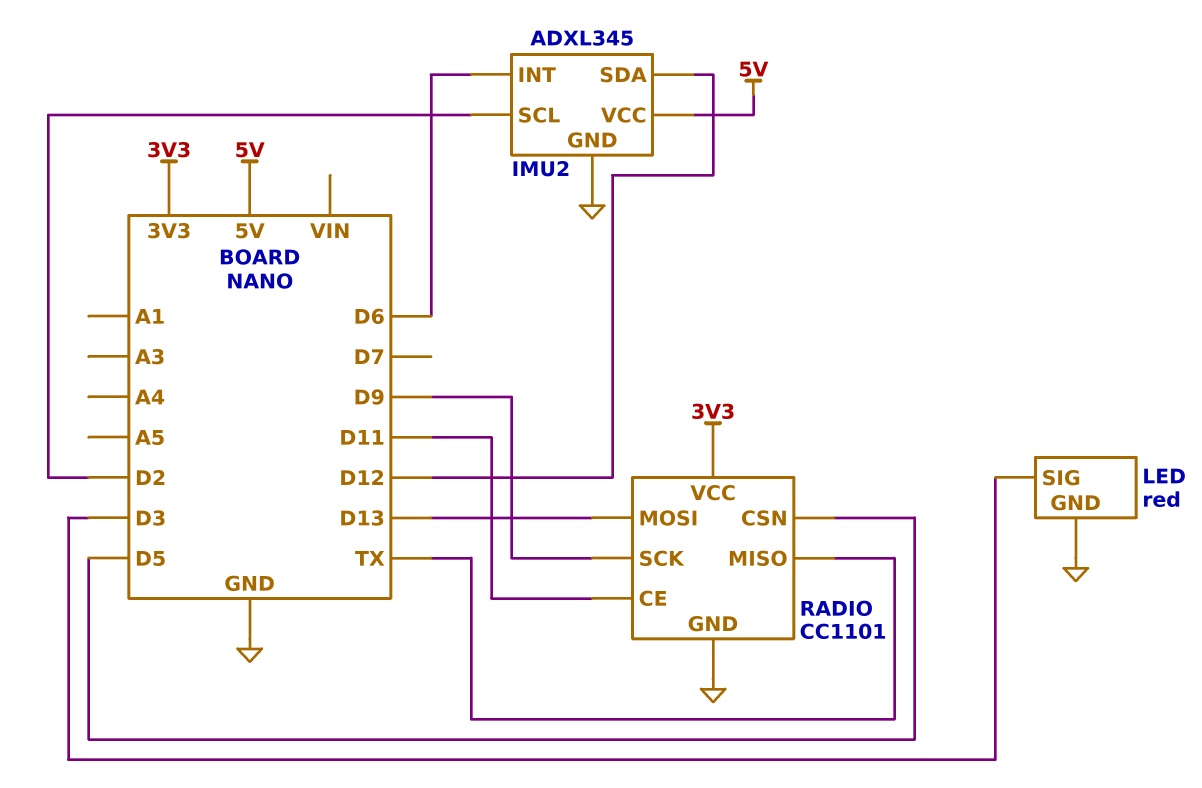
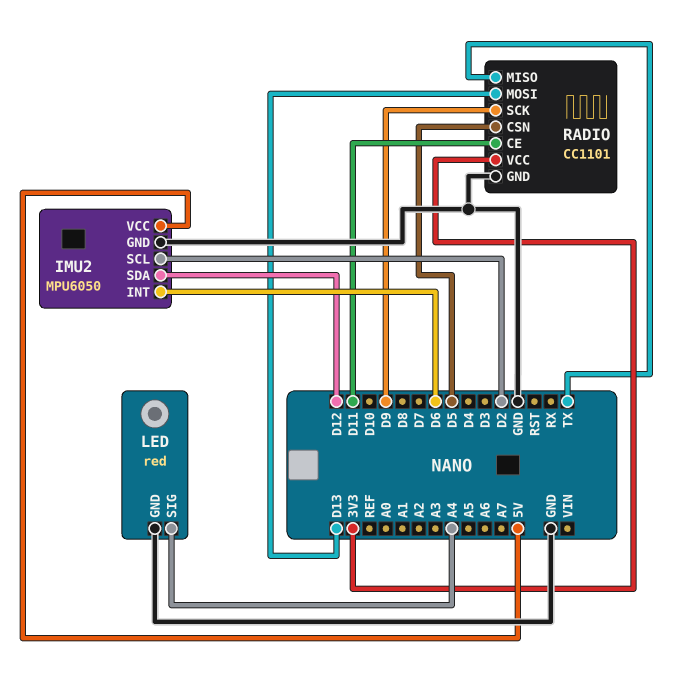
IMU2: ADXL345 -> MPU6050
LED pin SIG: D3 -> A4

